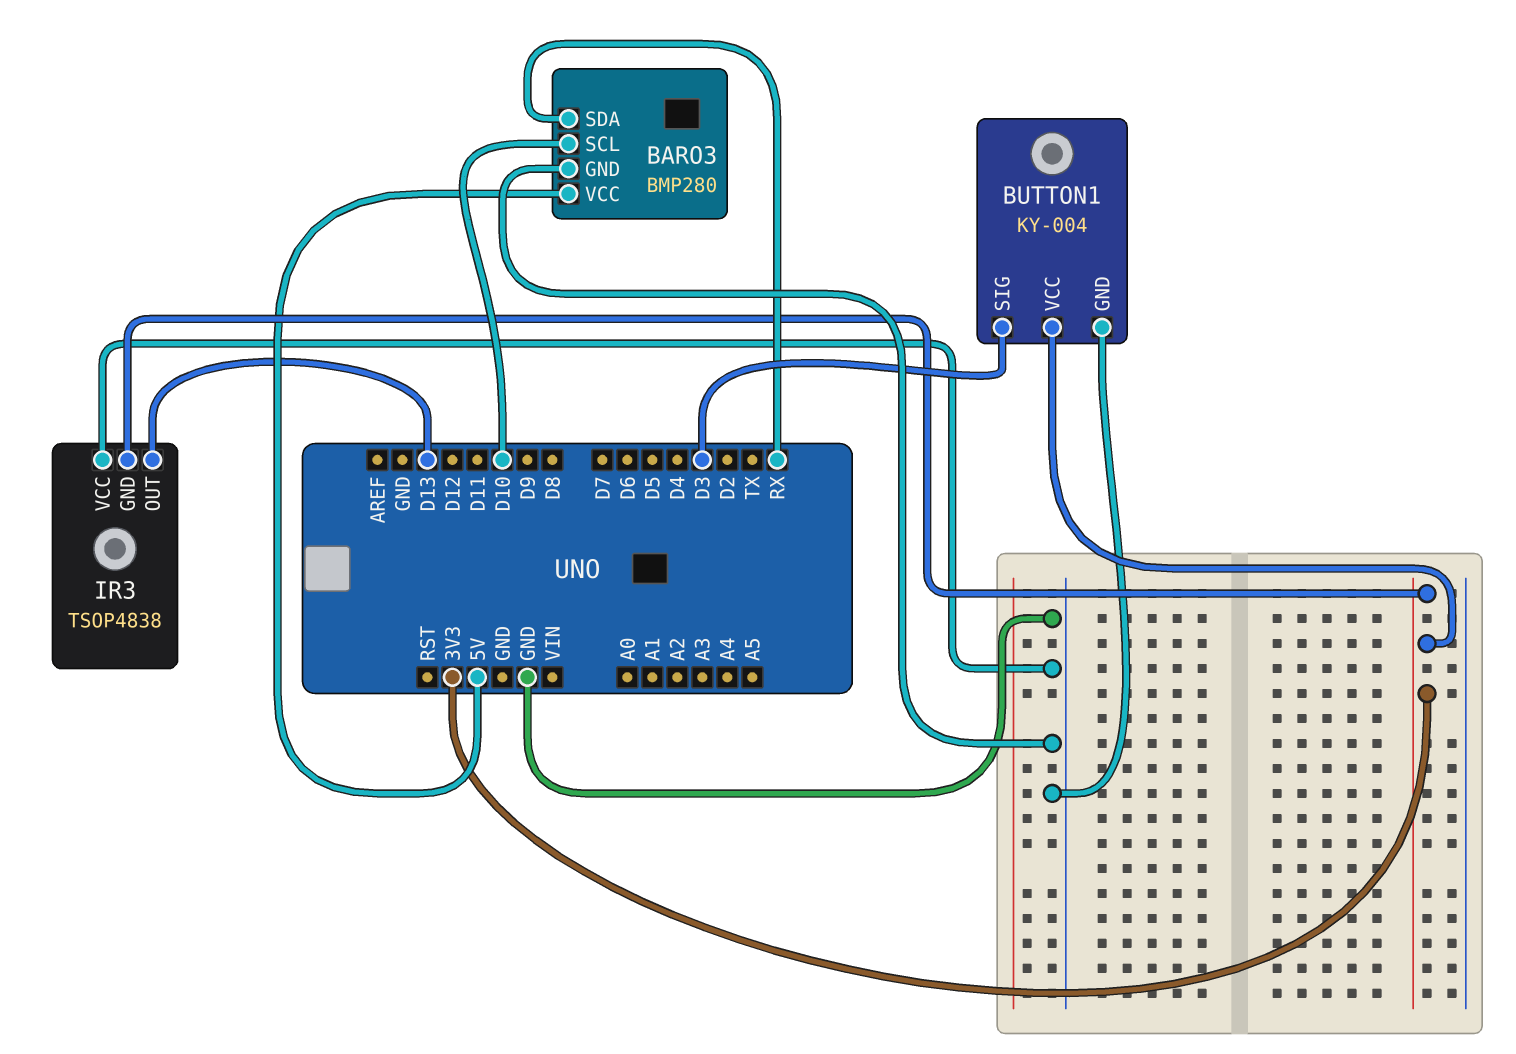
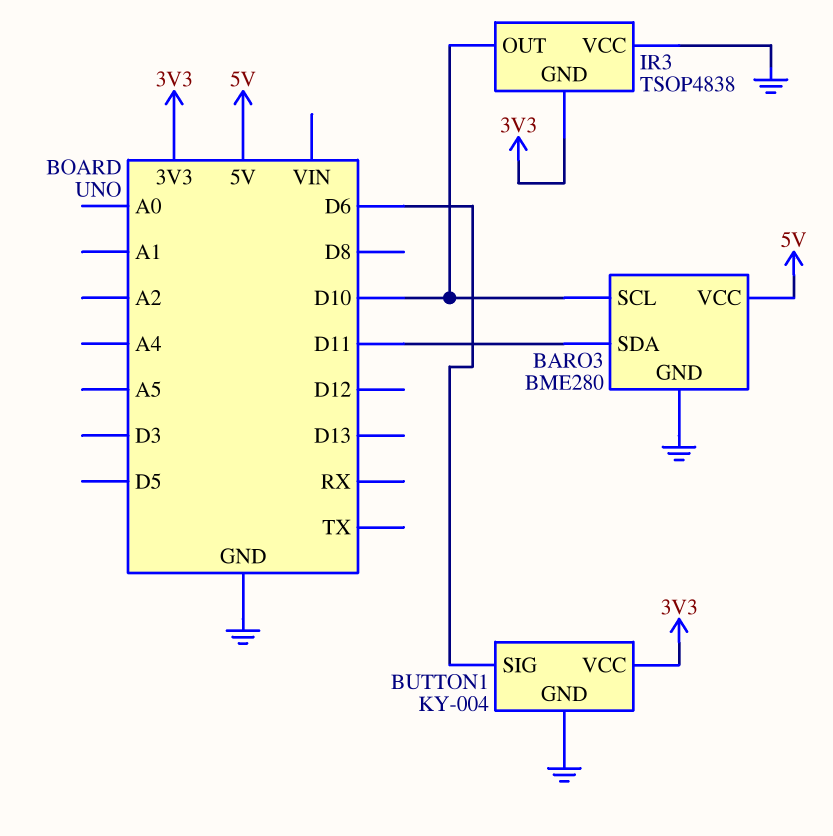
BARO3: BMP280 -> BME280
BARO3 pin SDA: RX -> D11
BUTTON1 pin SIG: D3 -> D6
IR3 pin OUT: D13 -> D10

